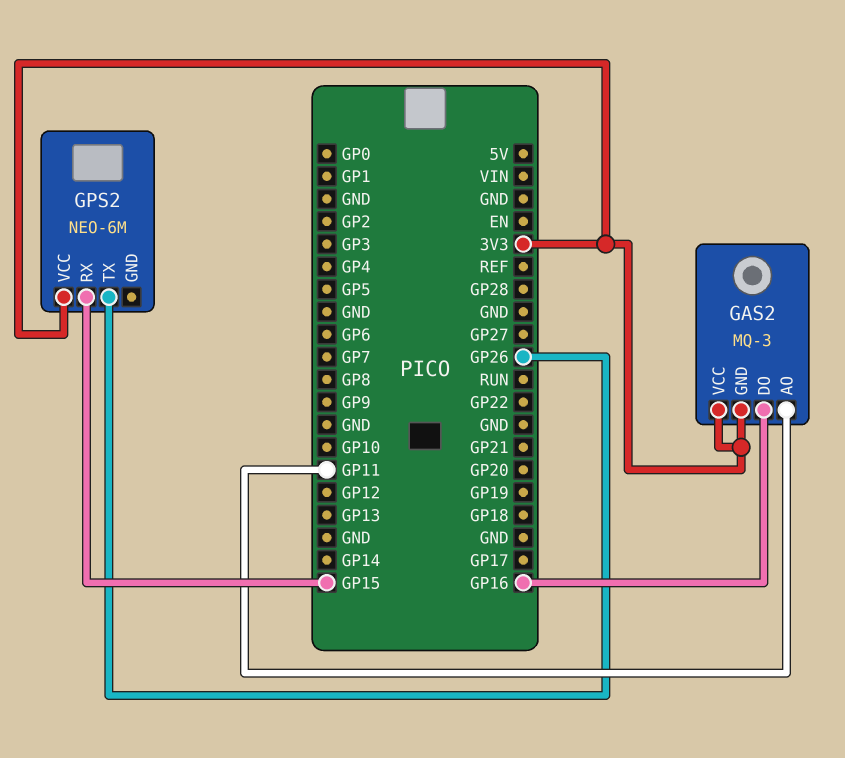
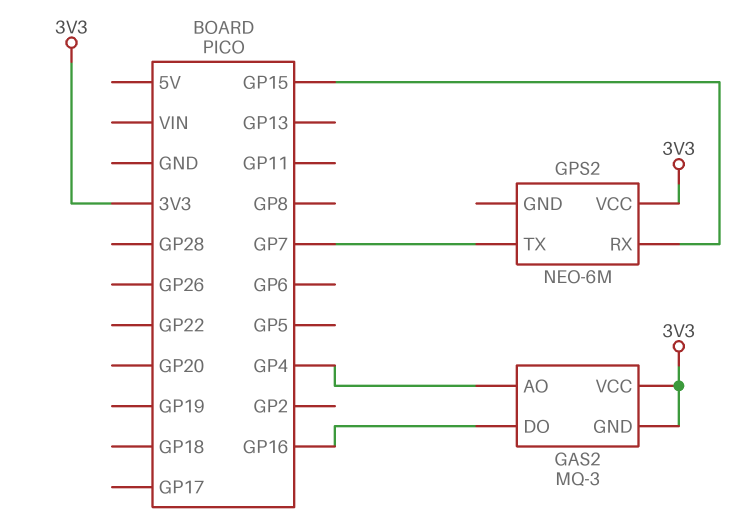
GAS2 pin AO: GP11 -> GP4
GPS2 pin TX: GP26 -> GP7

